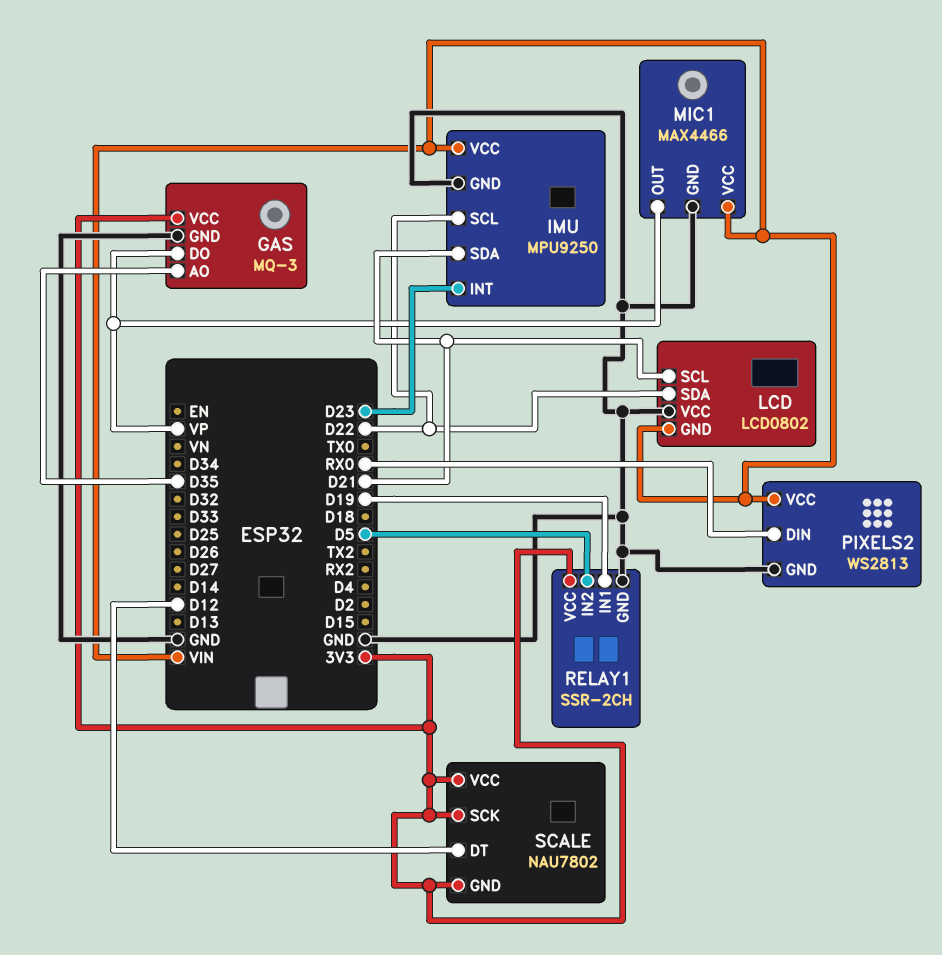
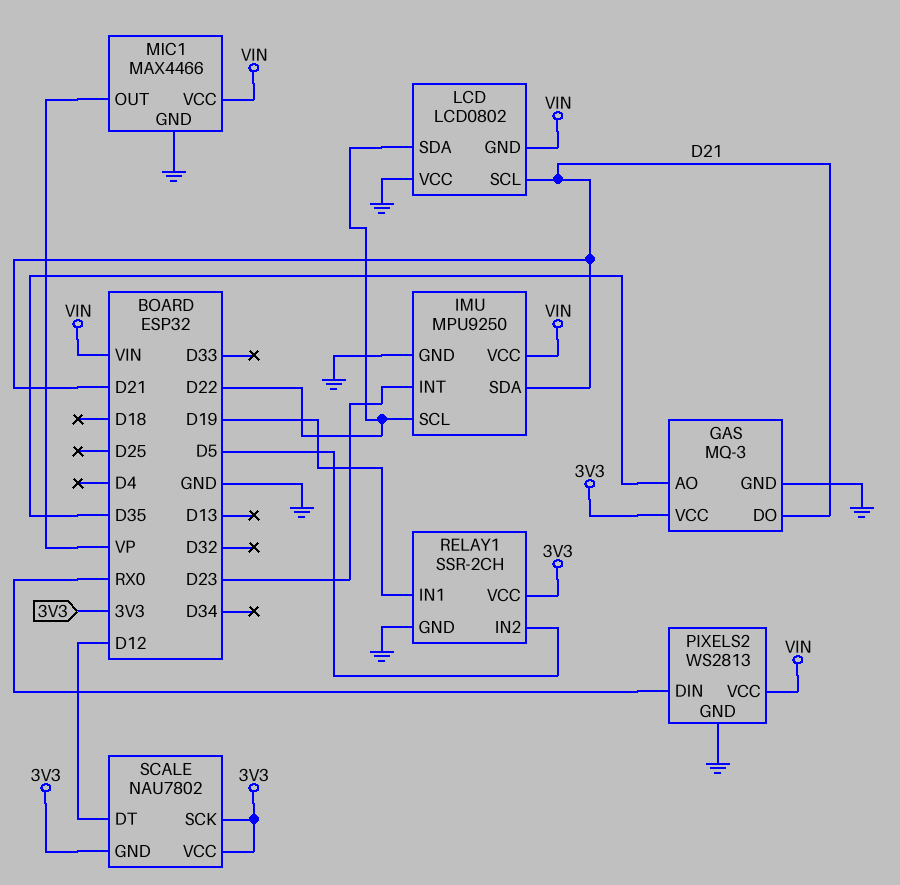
GAS pin DO: VP -> D21

